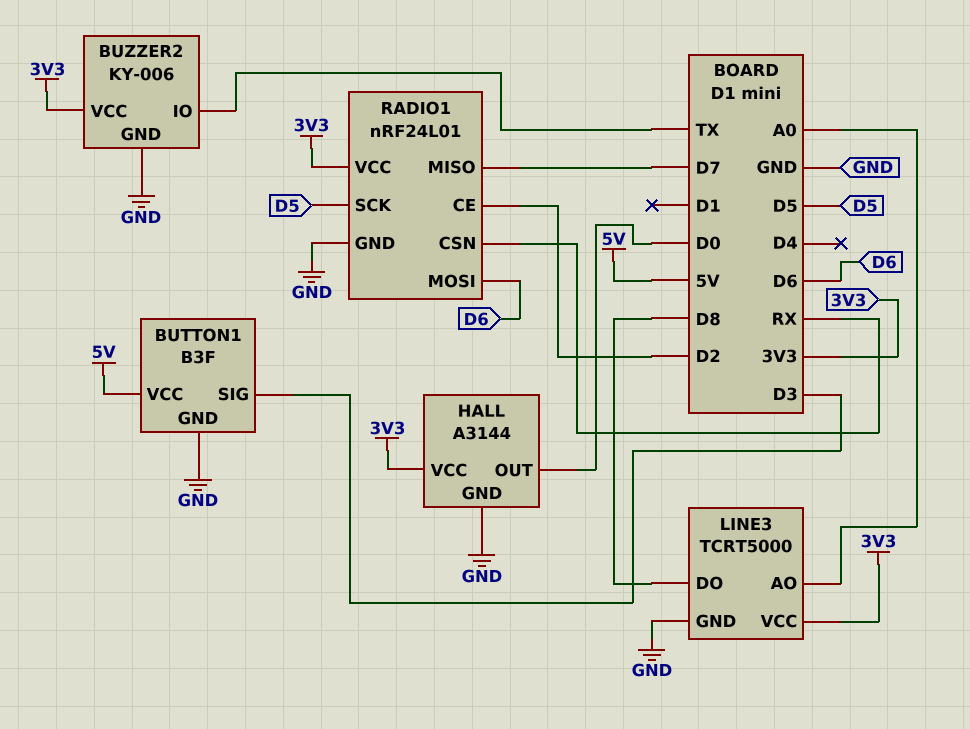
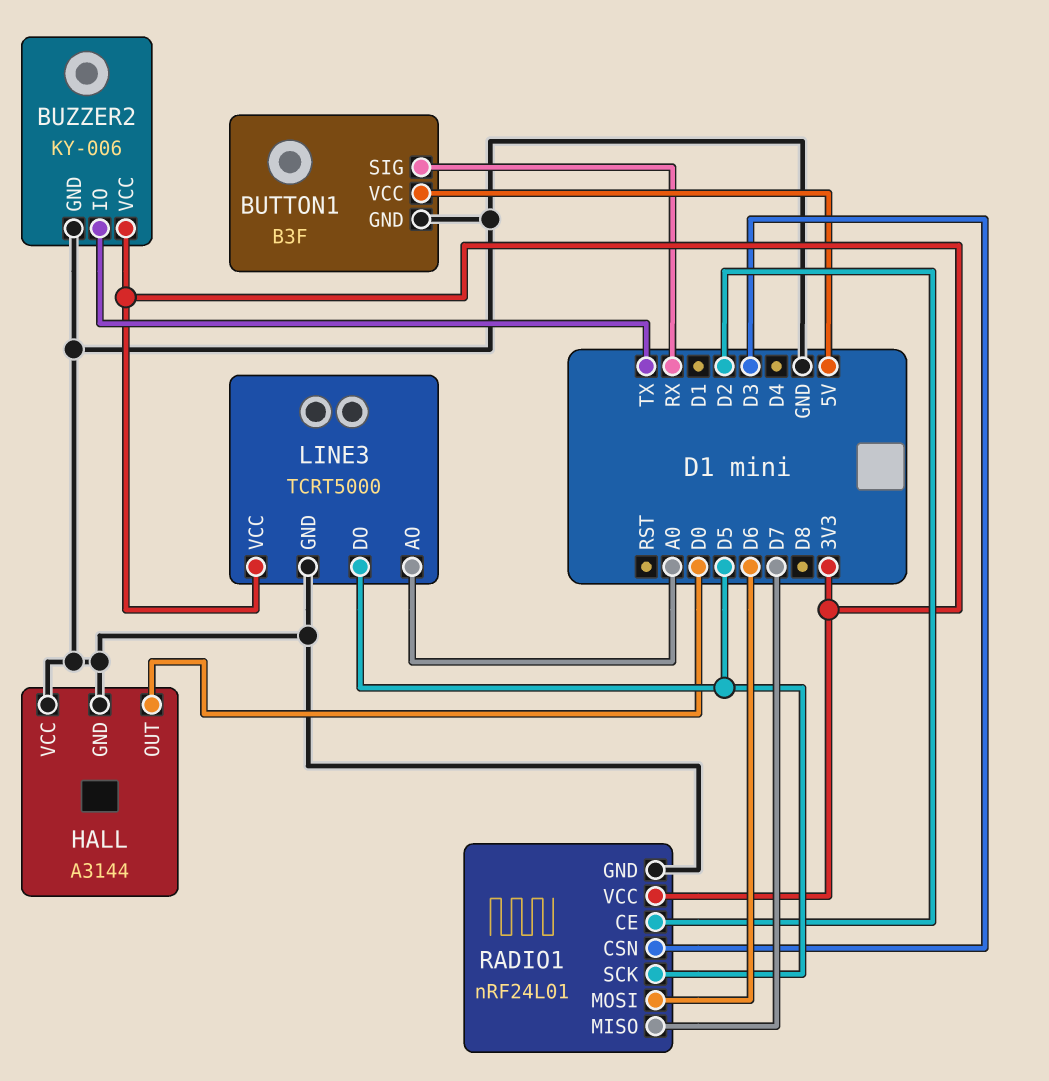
BUTTON1 pin SIG: D3 -> RX
HALL pin VCC: 3V3 -> GND
LINE3 pin DO: D8 -> D5
RADIO1 pin CSN: RX -> D3

